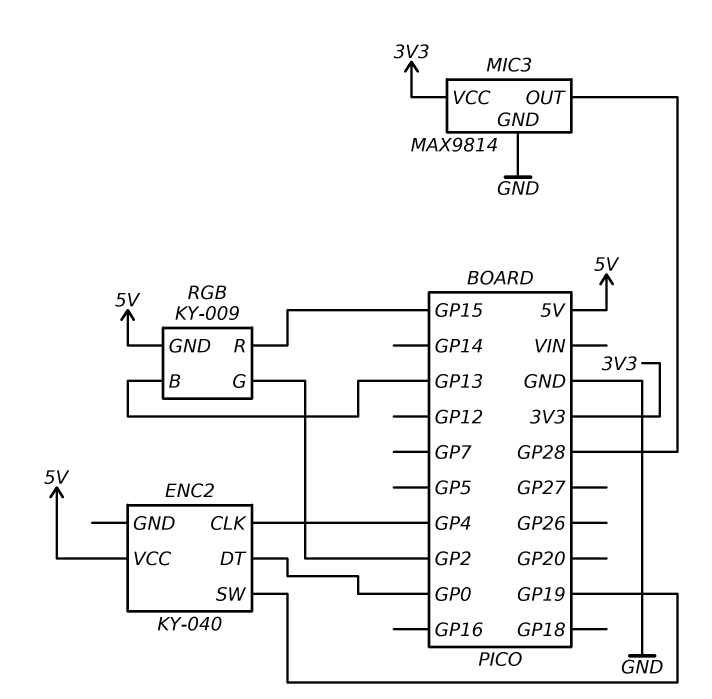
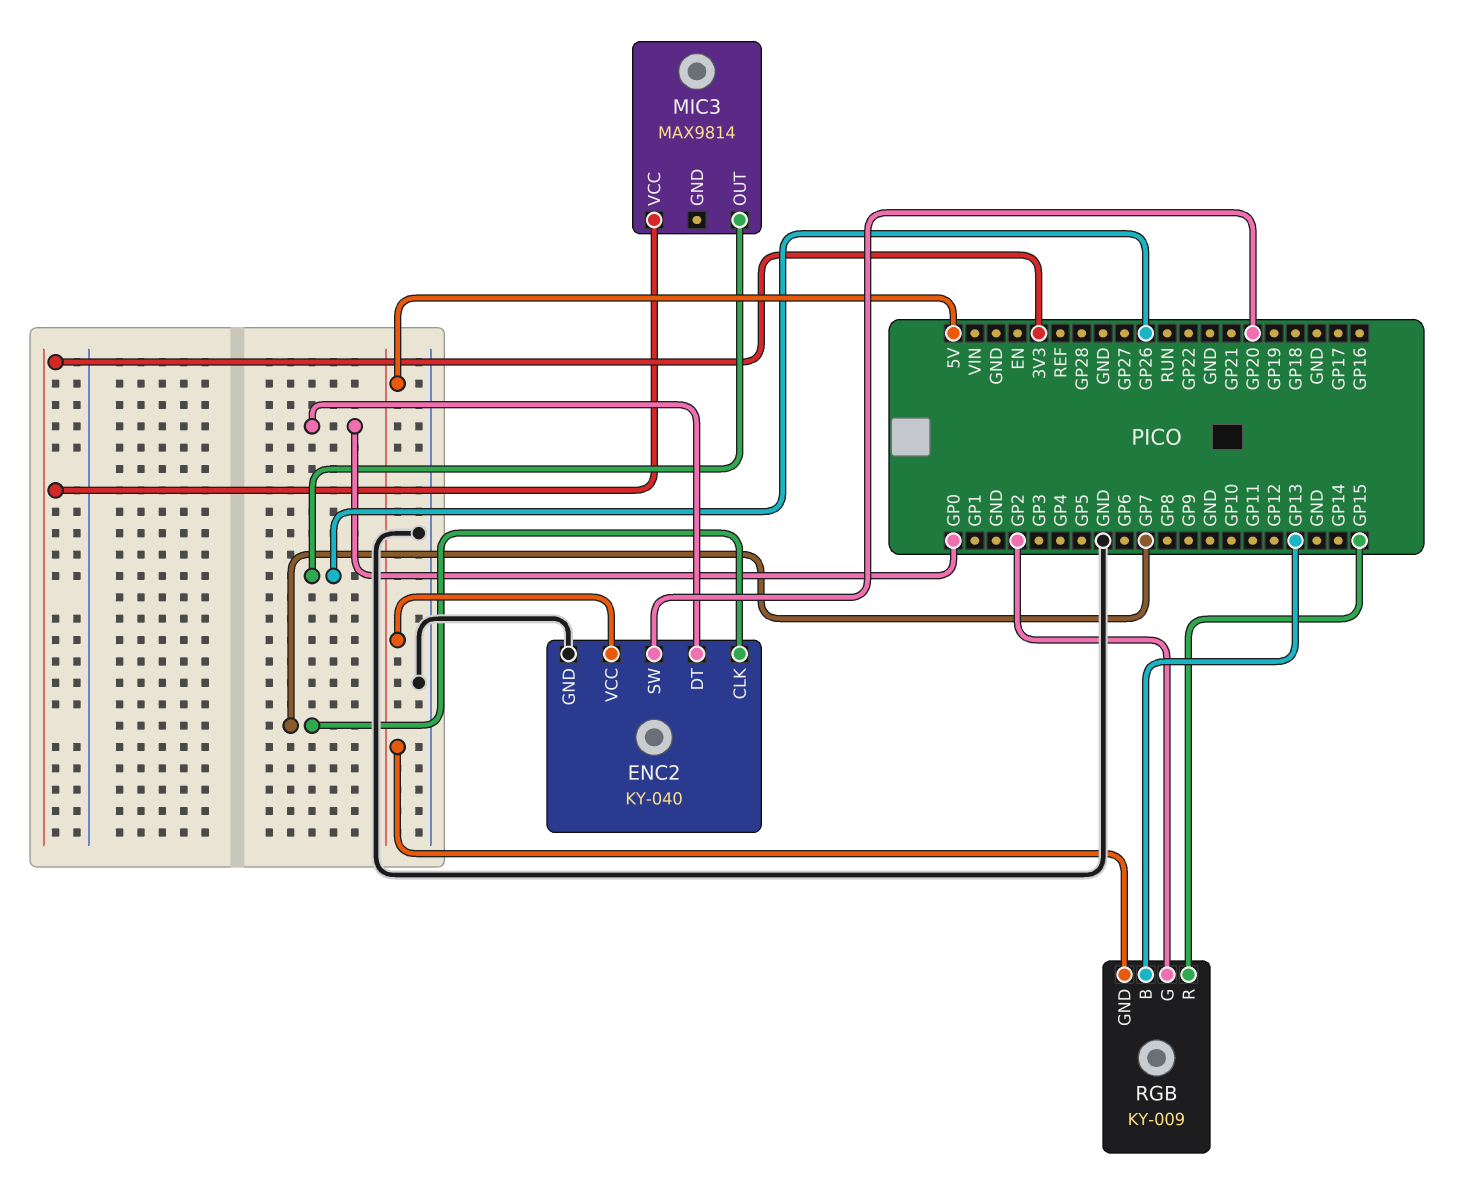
ENC2 pin CLK: GP4 -> GP7
ENC2 pin GND: none -> GND
ENC2 pin SW: GP19 -> GP20
MIC3 pin GND: GND -> none
MIC3 pin OUT: GP28 -> GP26

